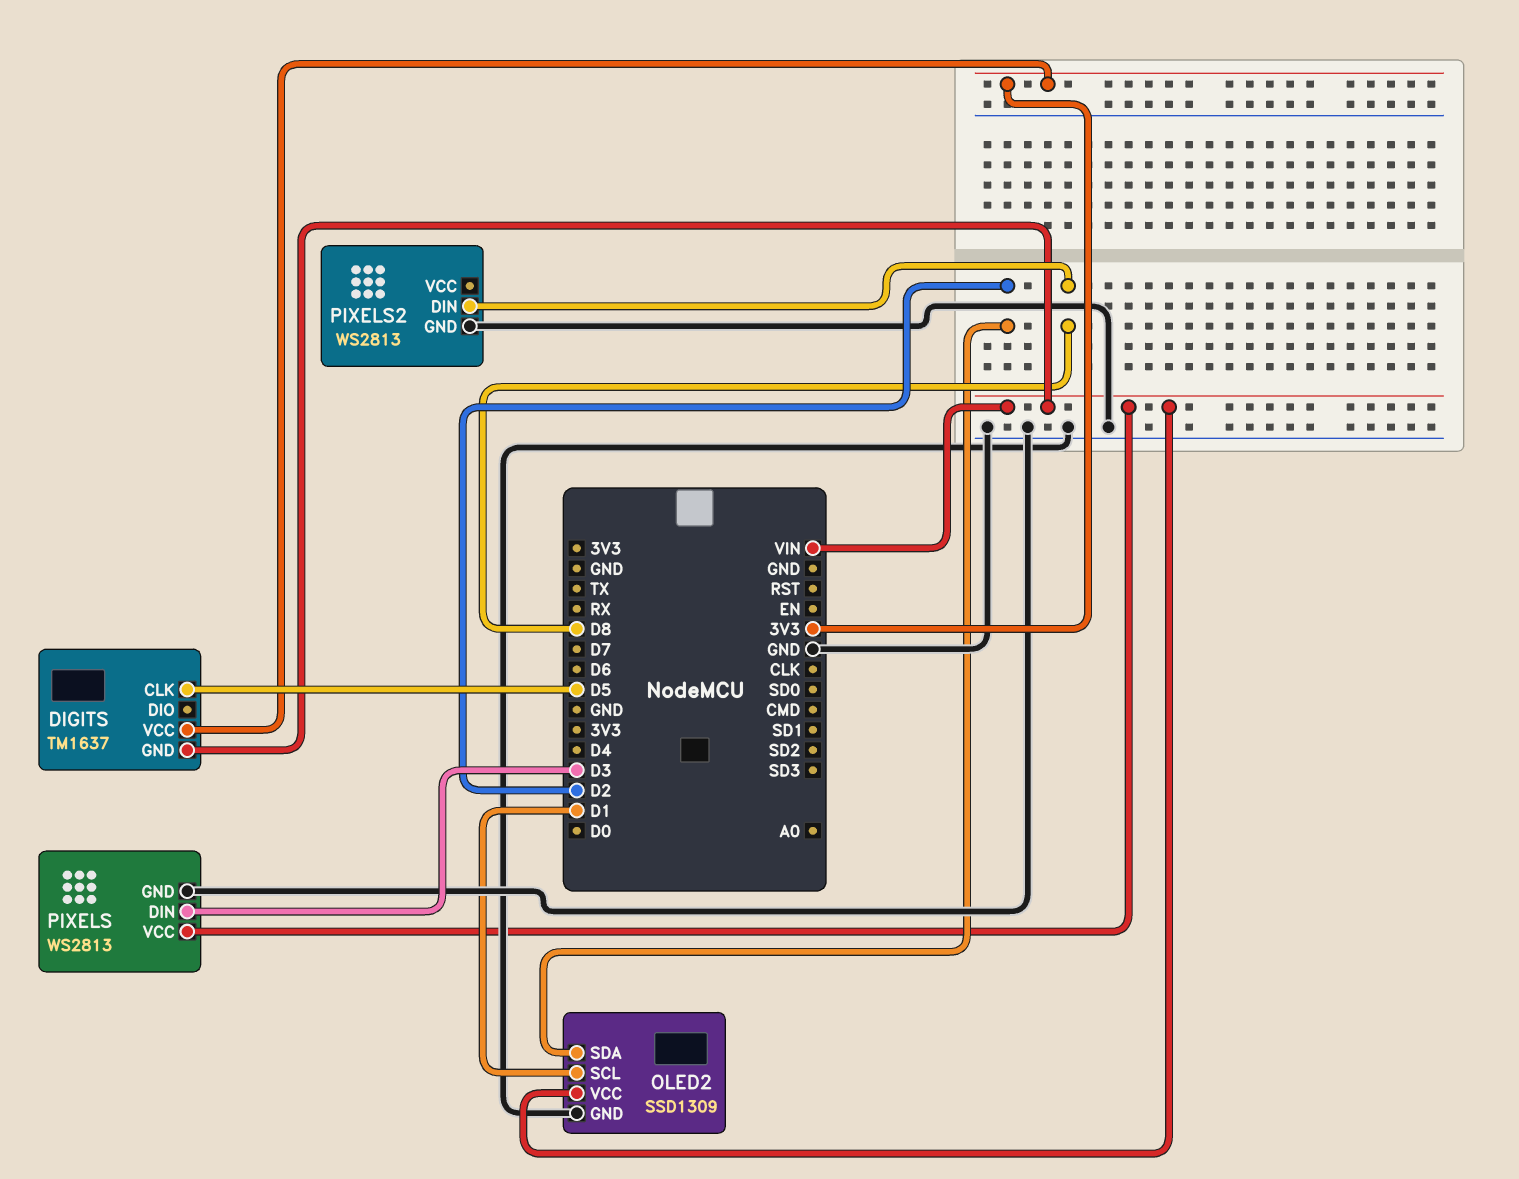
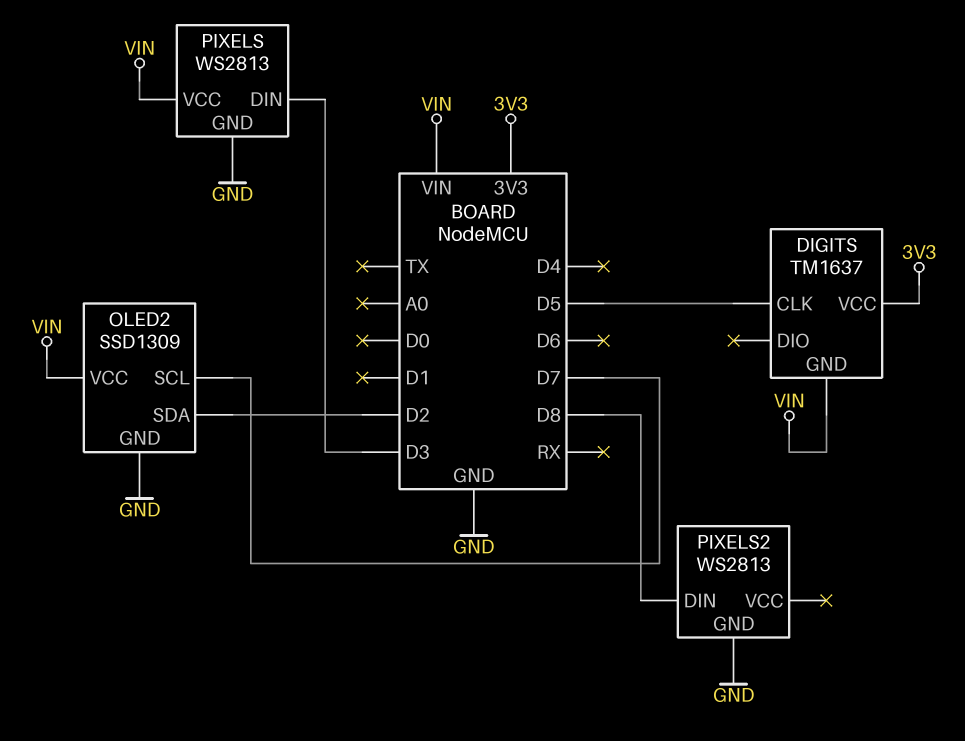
OLED2 pin SCL: D1 -> D7

